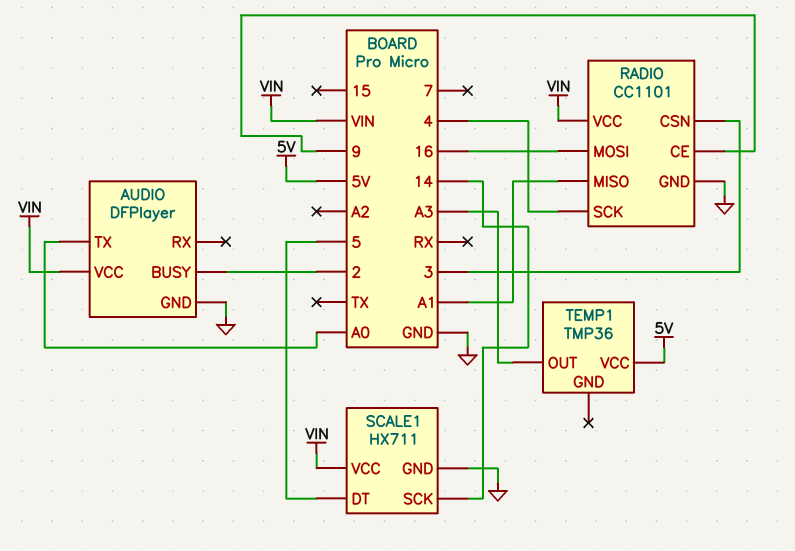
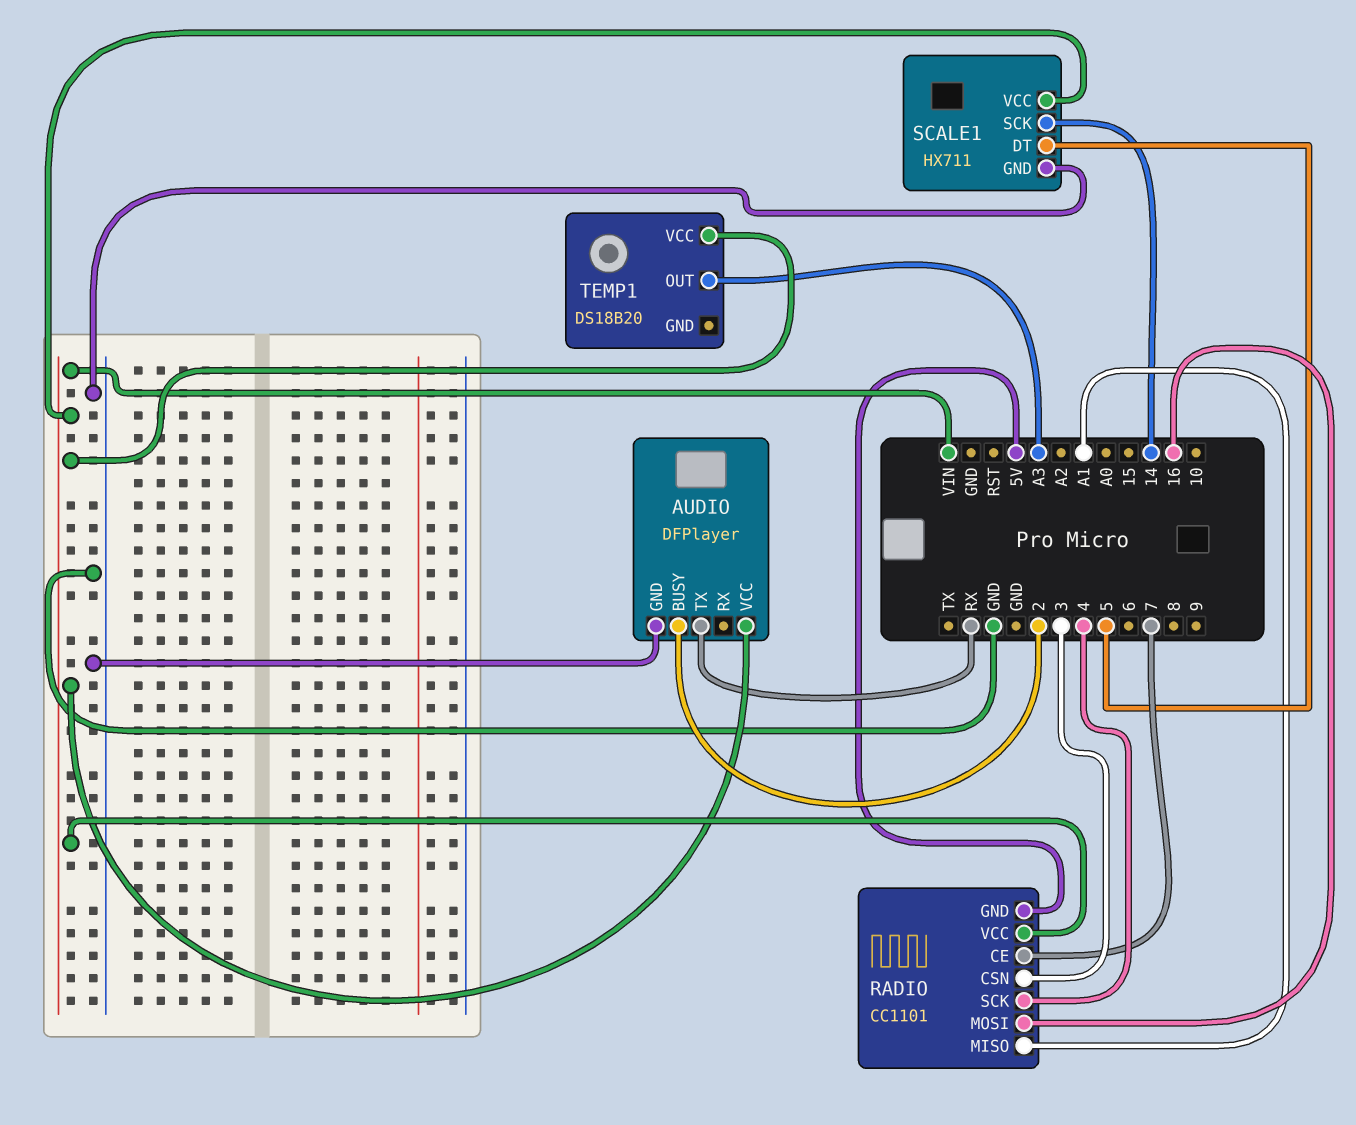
AUDIO pin TX: A0 -> RX
RADIO pin CE: 9 -> 7
RADIO pin GND: GND -> 5V
TEMP1: TMP36 -> DS18B20
TEMP1 pin VCC: 5V -> VIN

